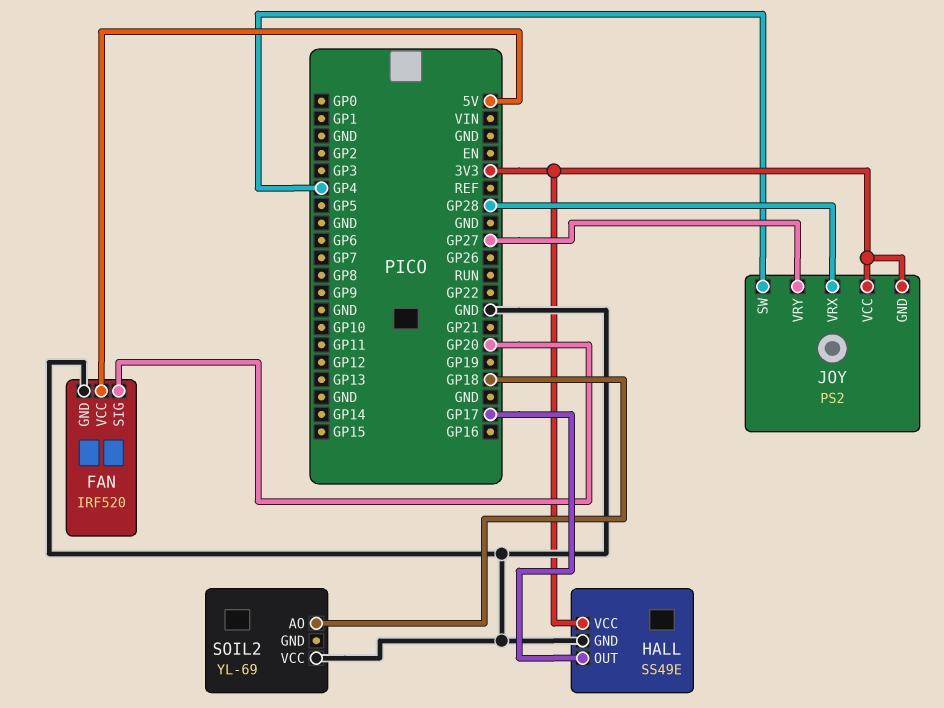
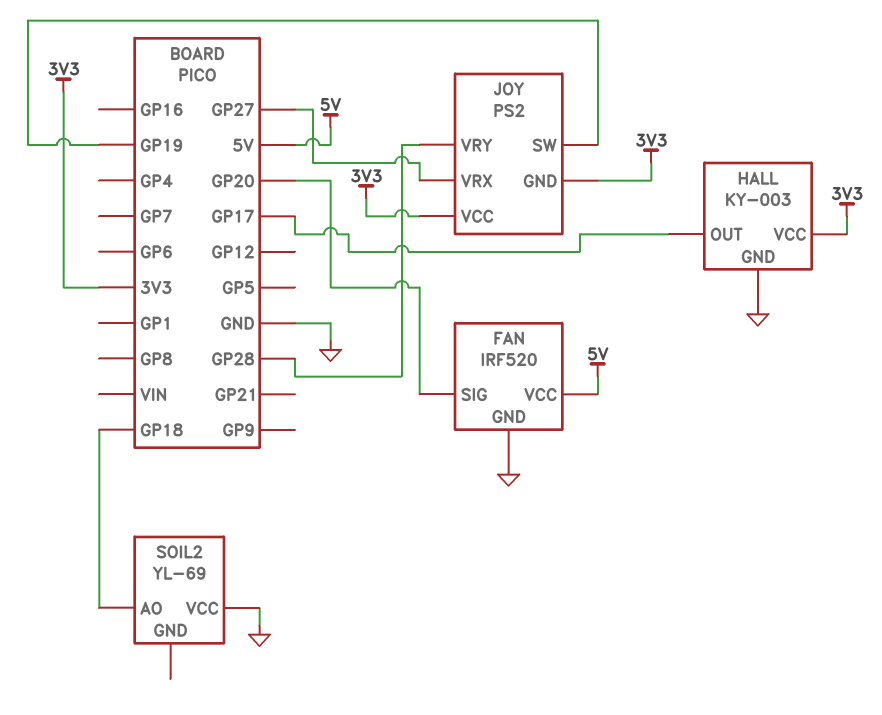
HALL: SS49E -> KY-003
JOY pin SW: GP4 -> GP19
JOY pin VRX: GP28 -> GP27
JOY pin VRY: GP27 -> GP28

